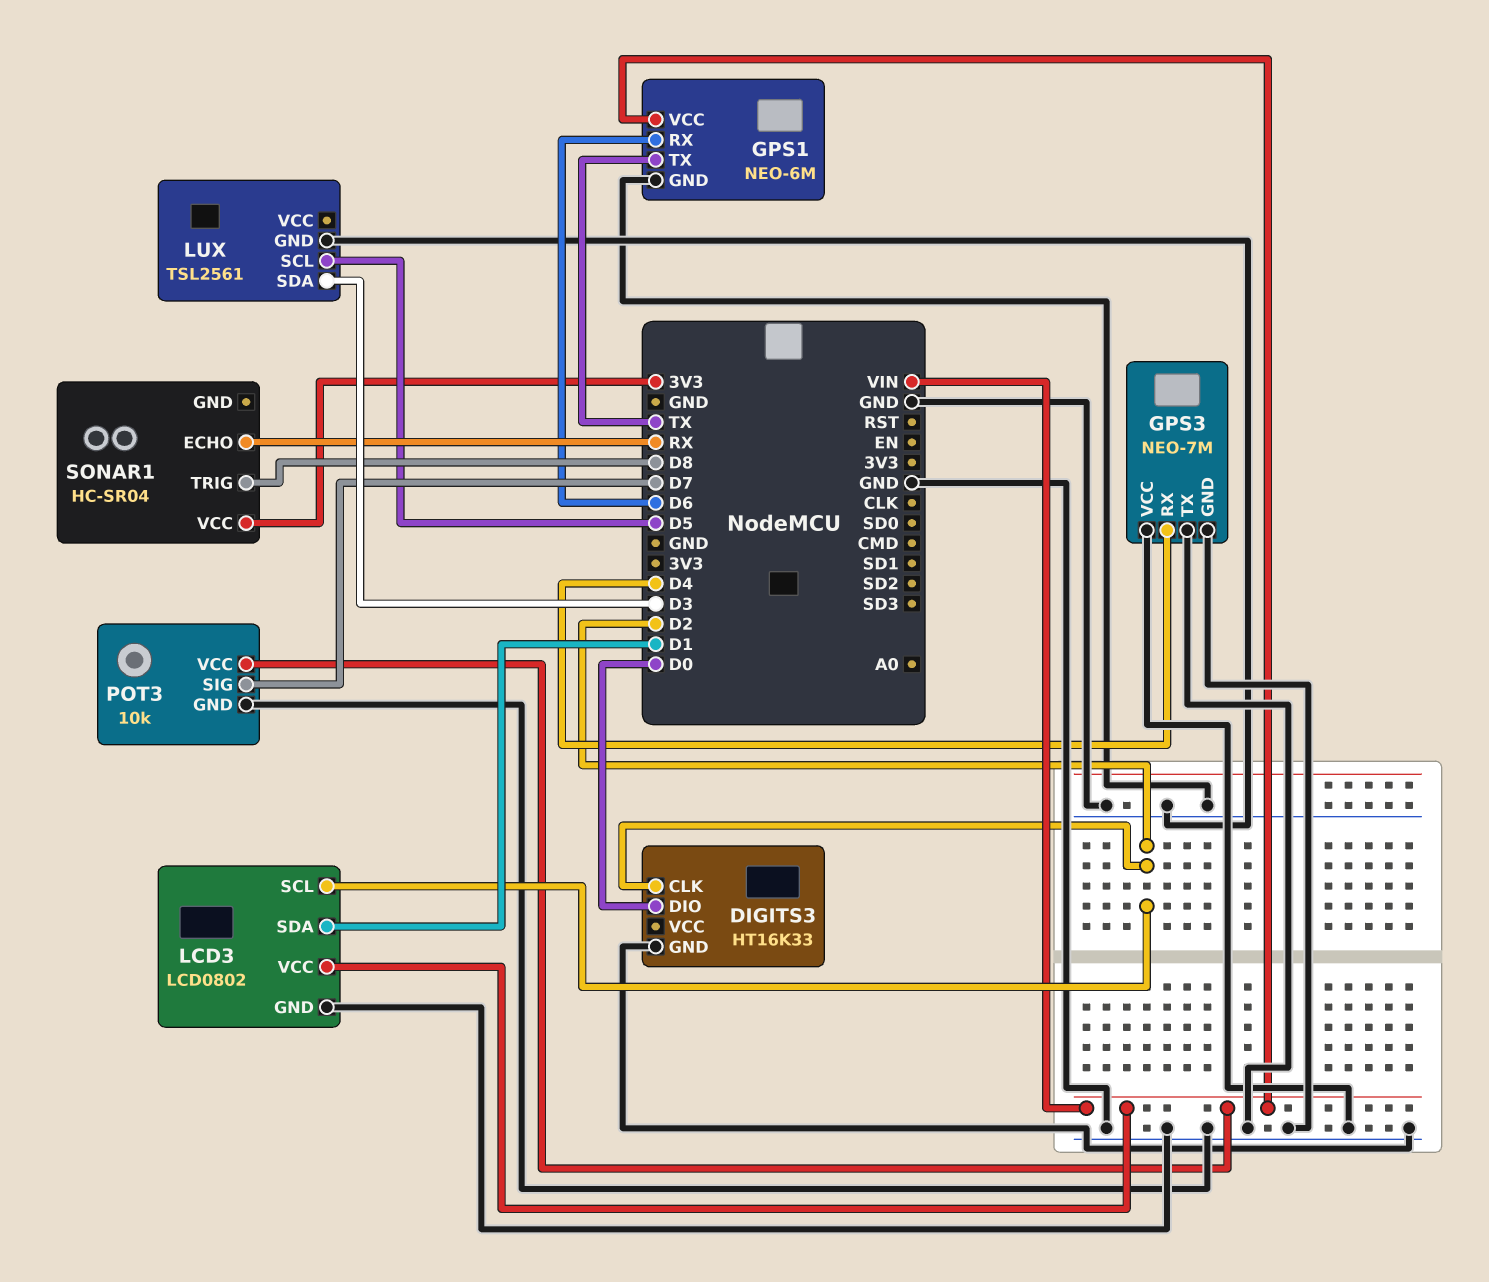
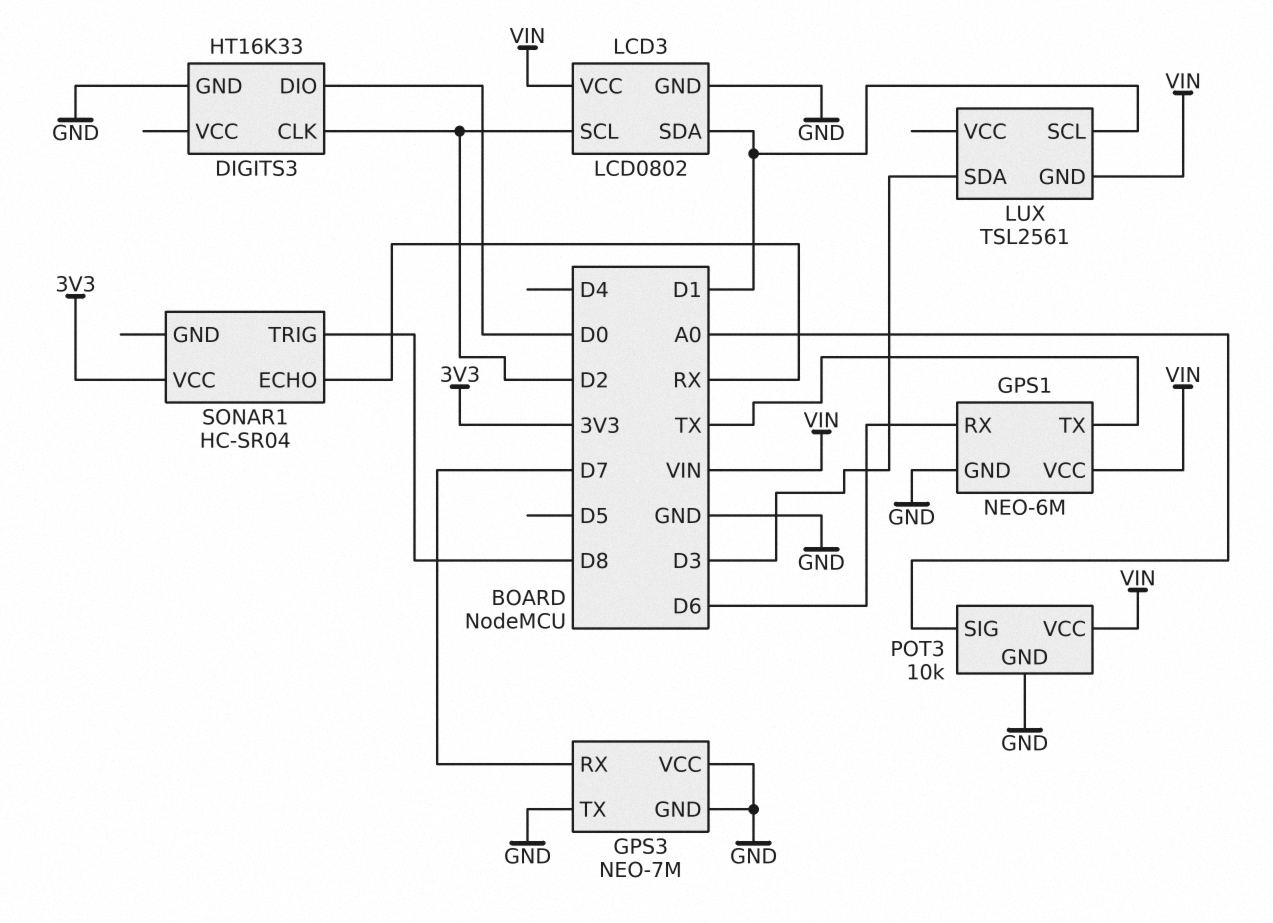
GPS3 pin RX: D4 -> D7
LUX pin GND: GND -> VIN
LUX pin SCL: D5 -> D1
POT3 pin SIG: D7 -> A0

